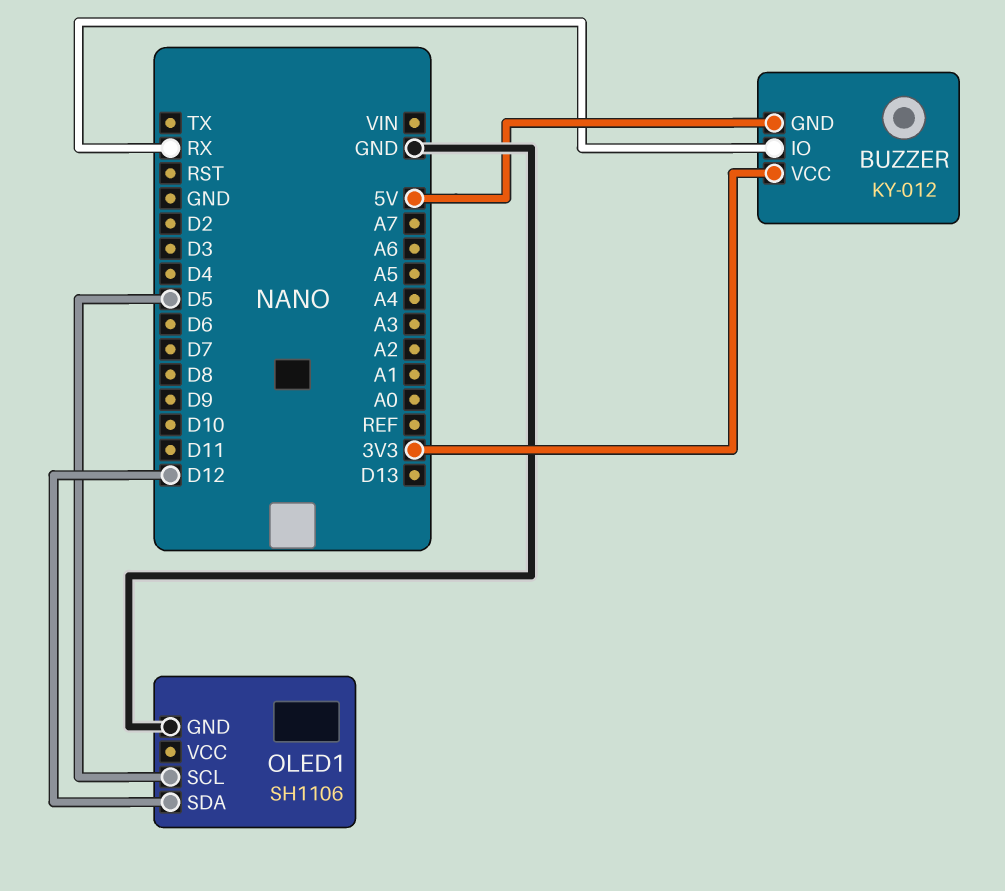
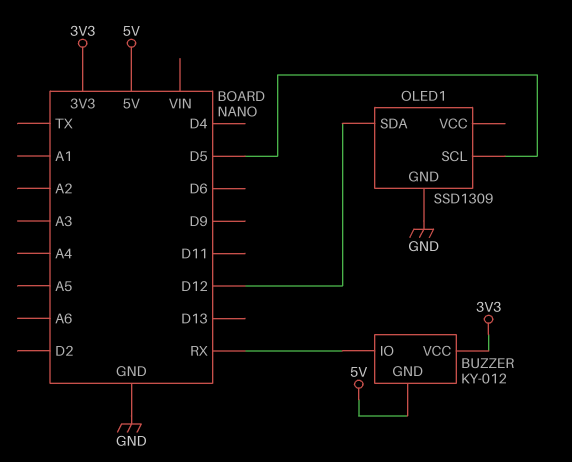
OLED1: SH1106 -> SSD1309

